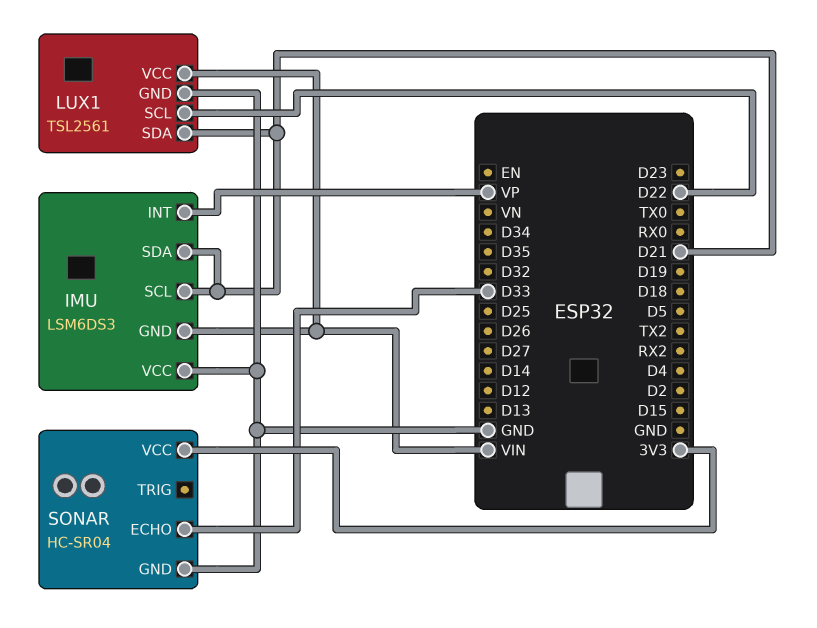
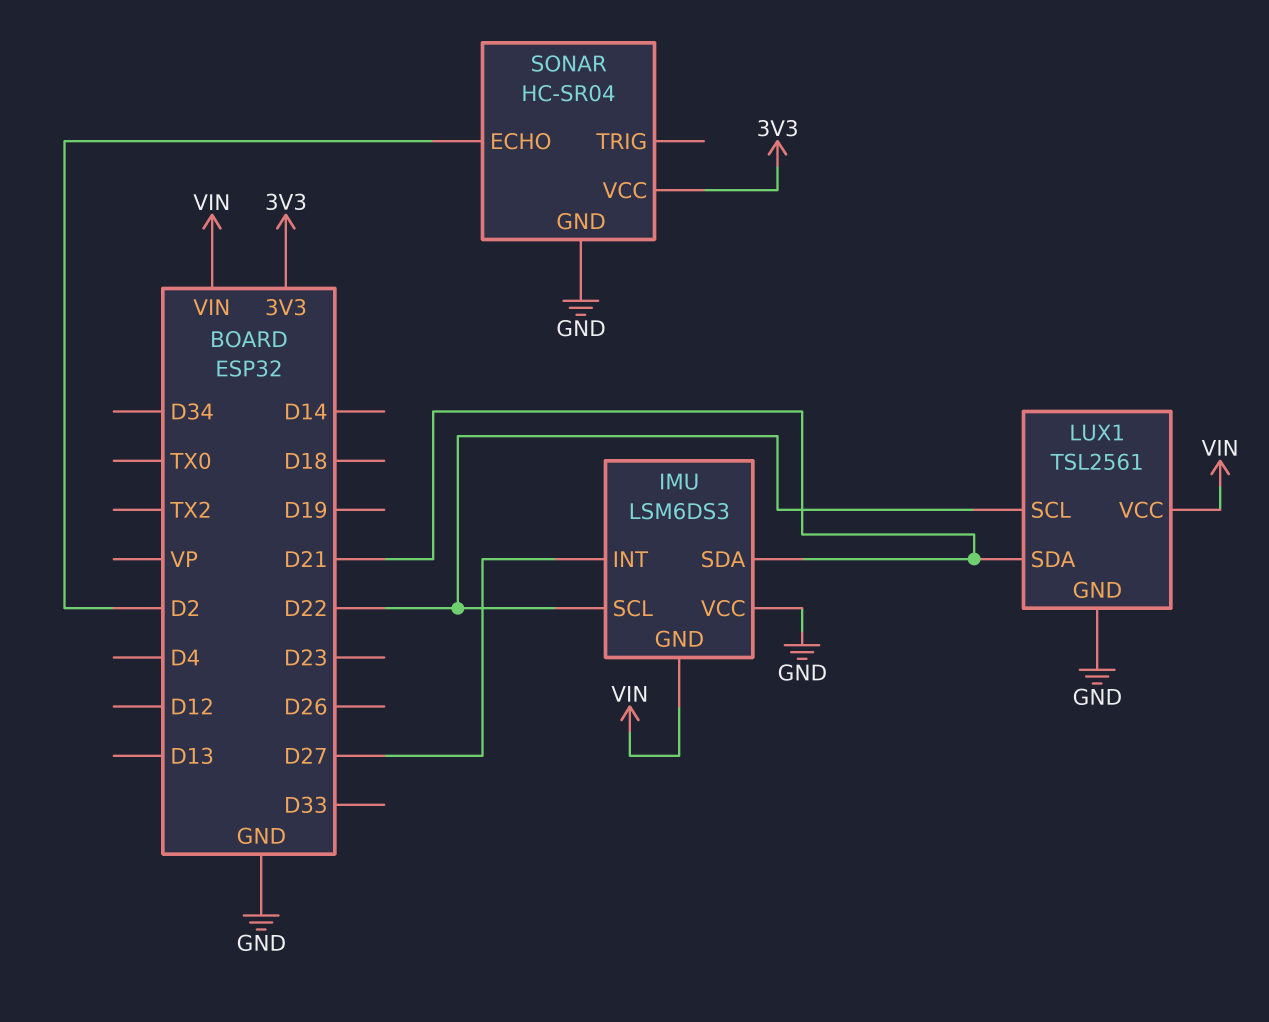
IMU pin INT: VP -> D27
IMU pin SCL: D21 -> D22
SONAR pin ECHO: D33 -> D2

